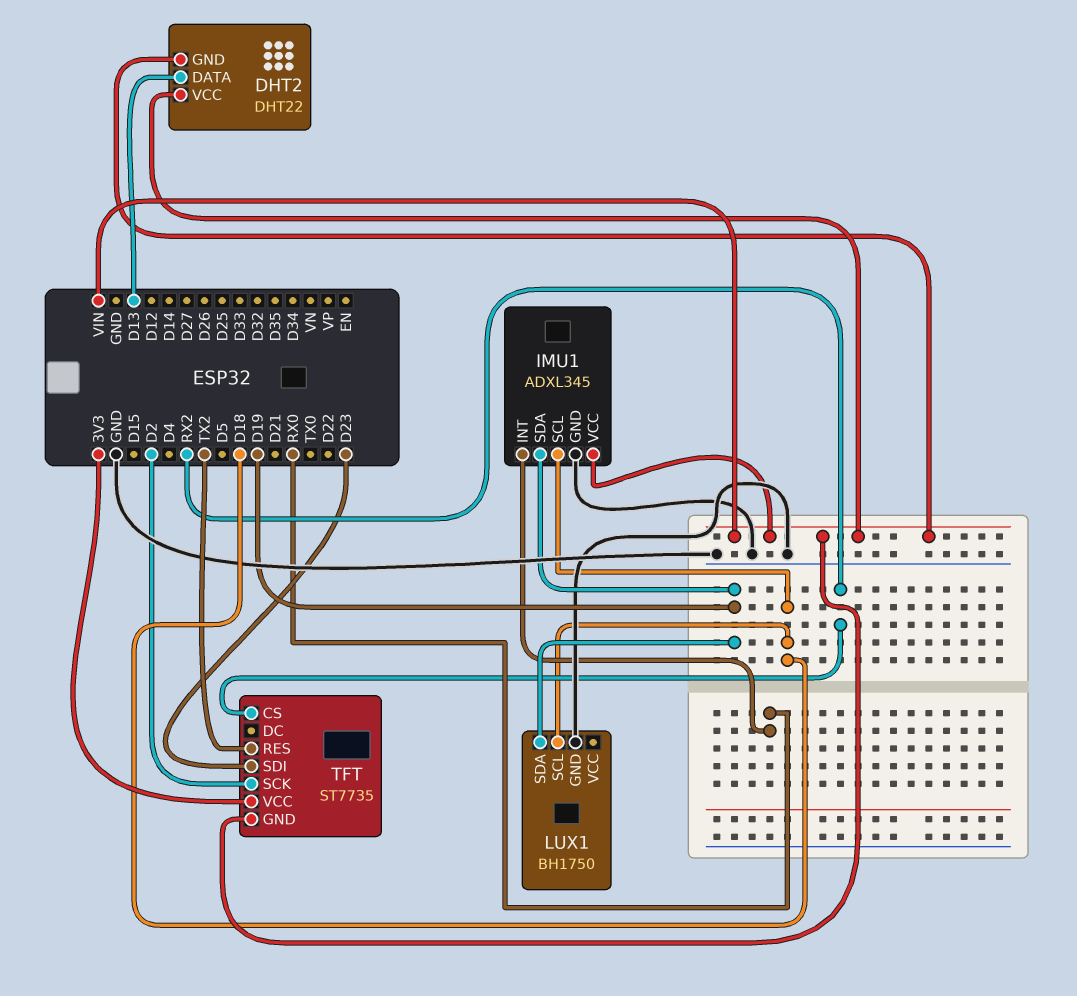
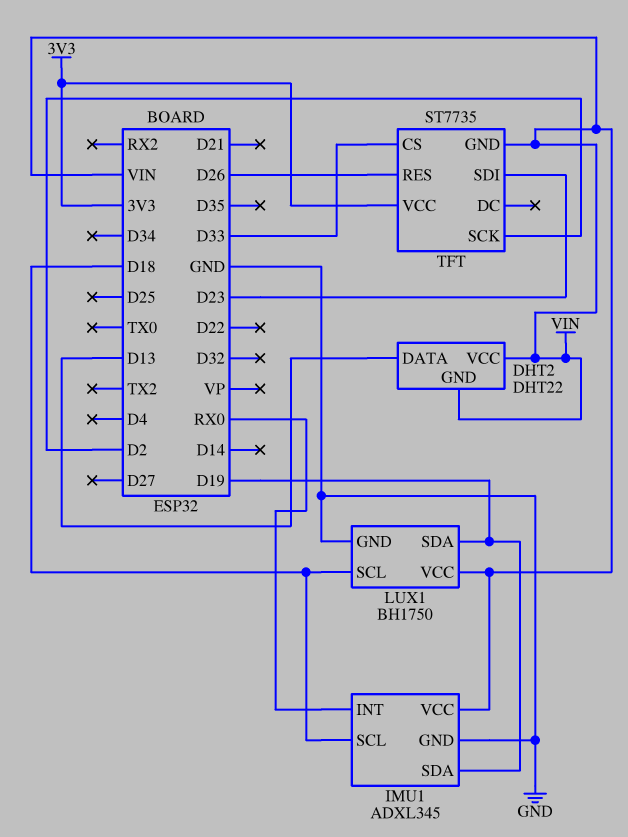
LUX1 pin VCC: none -> VIN
TFT pin CS: RX2 -> D33
TFT pin RES: TX2 -> D26

